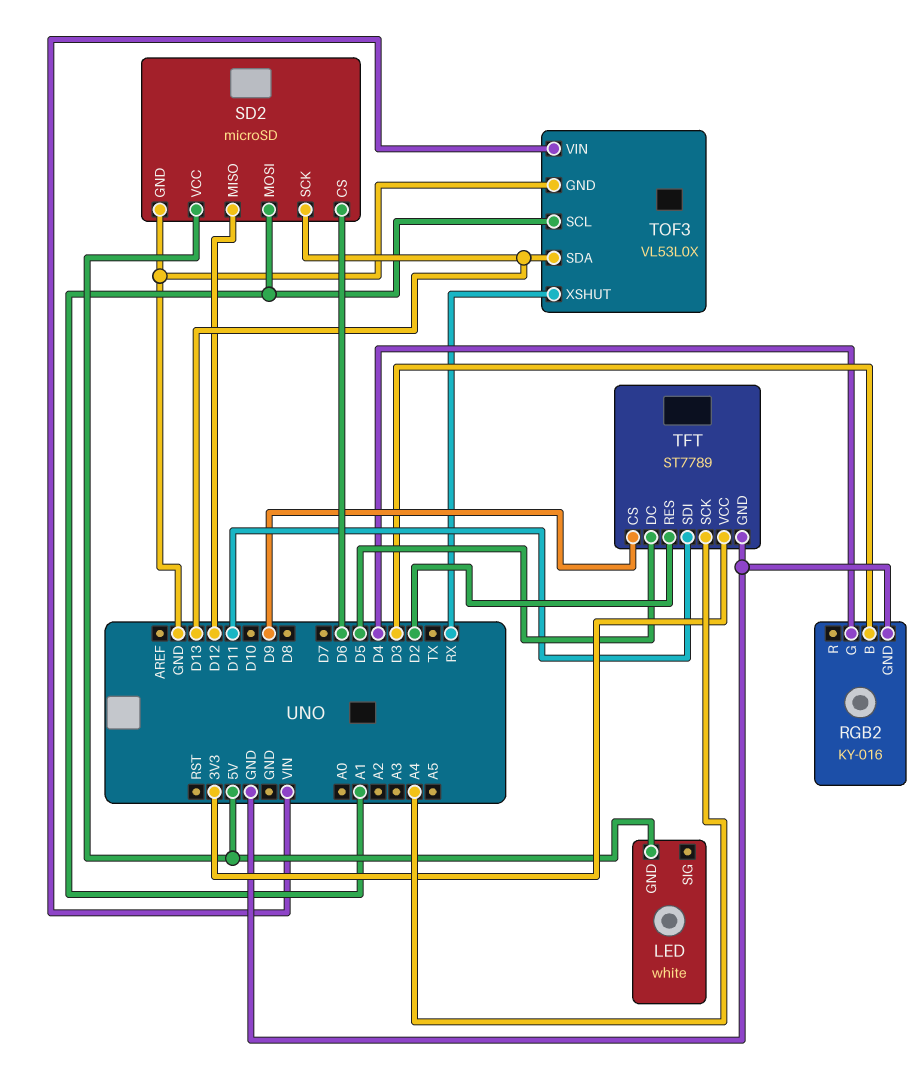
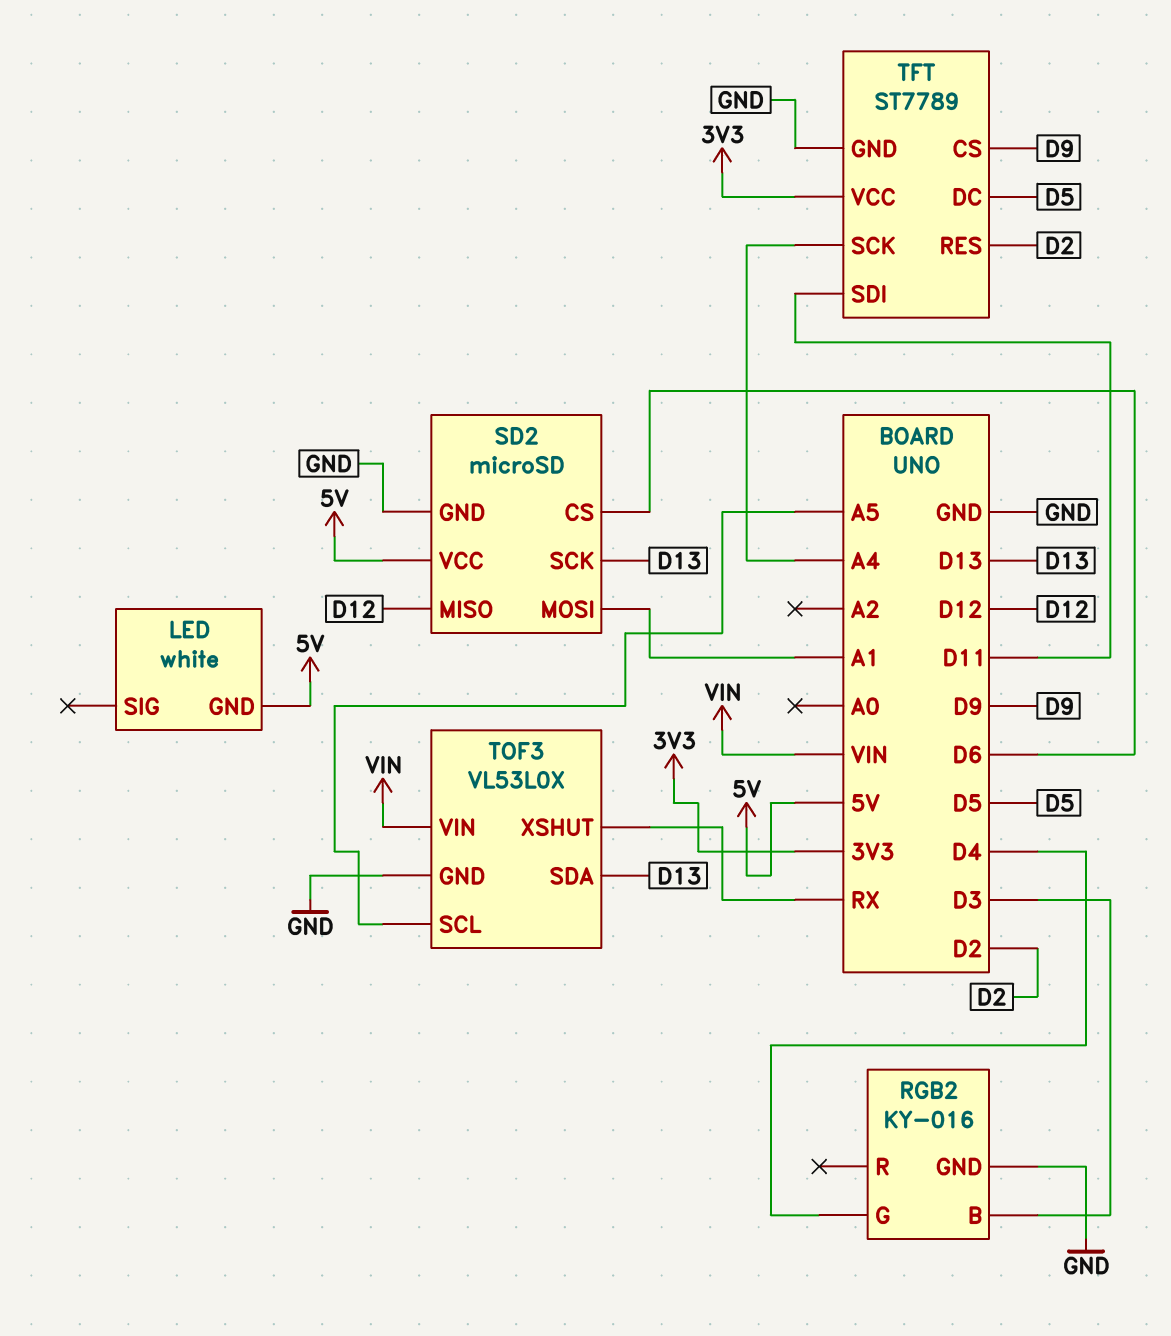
TOF3 pin SCL: A1 -> A5

